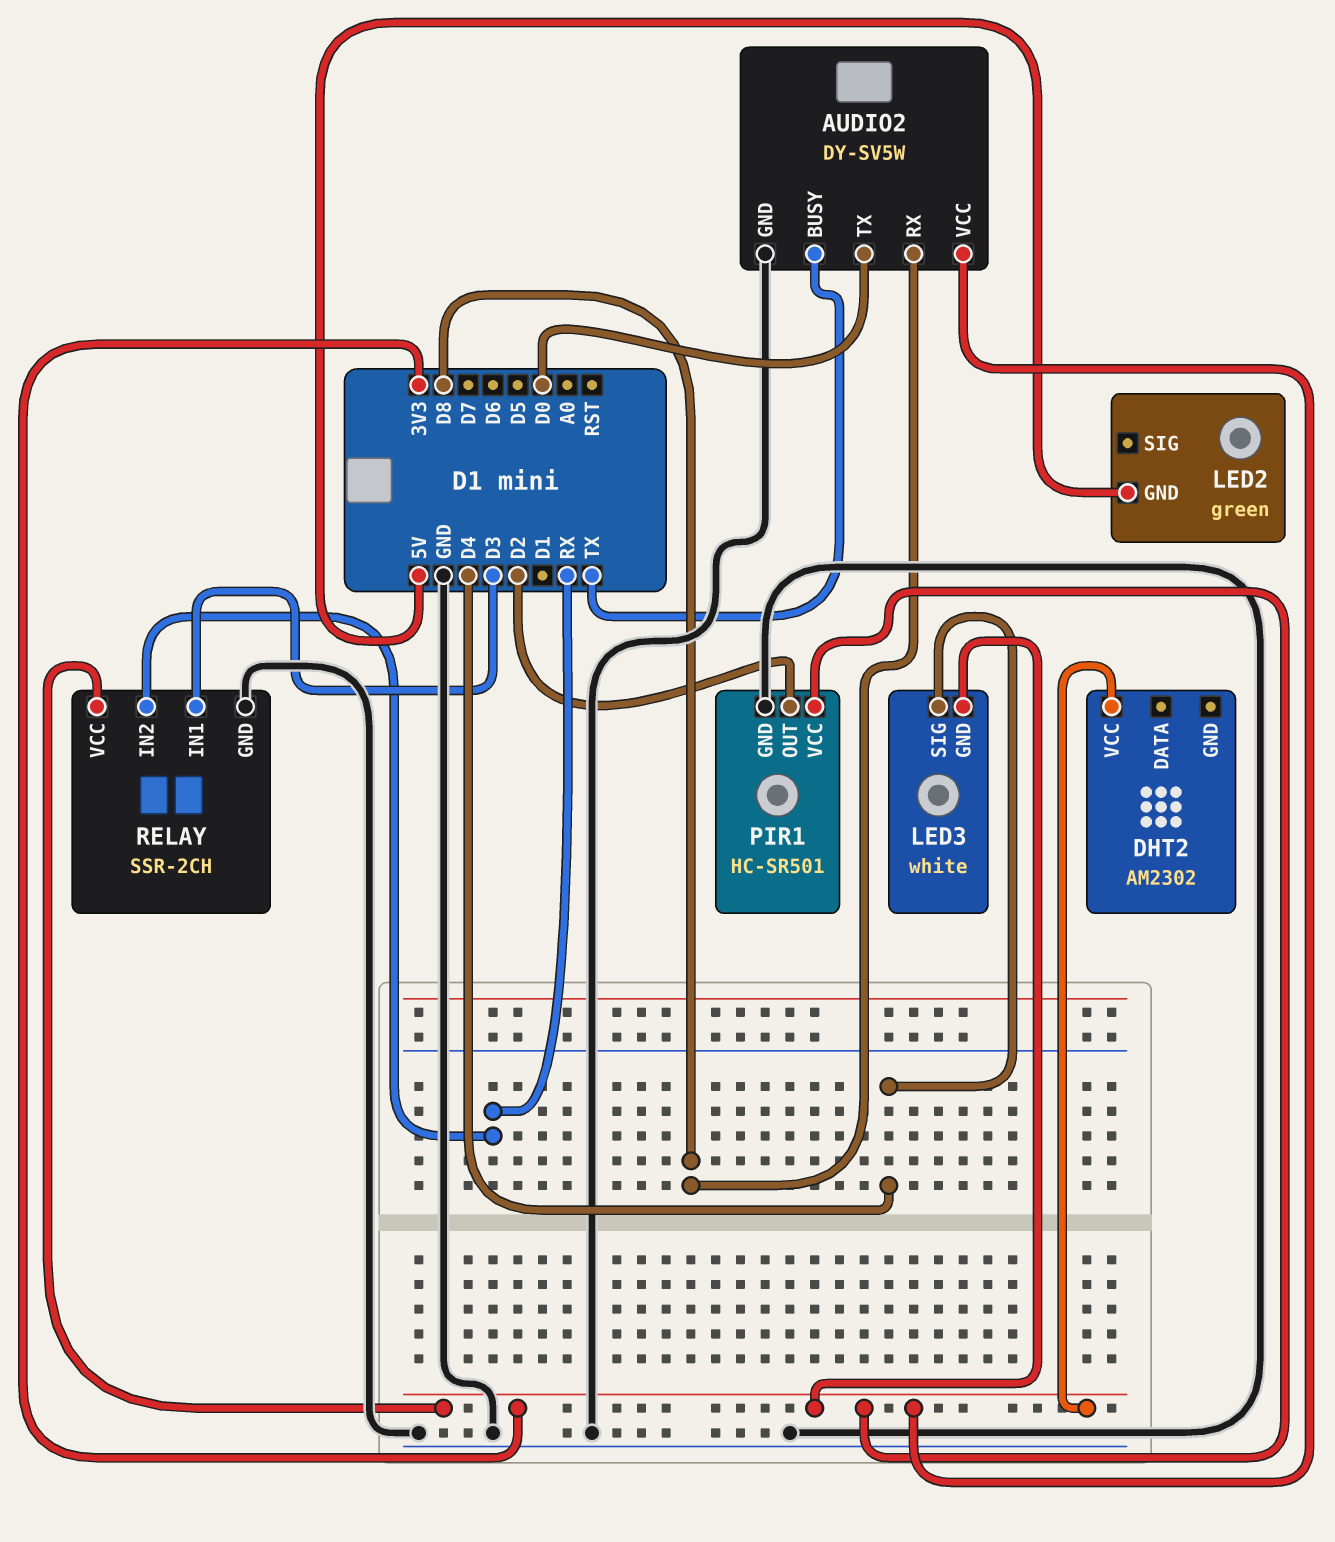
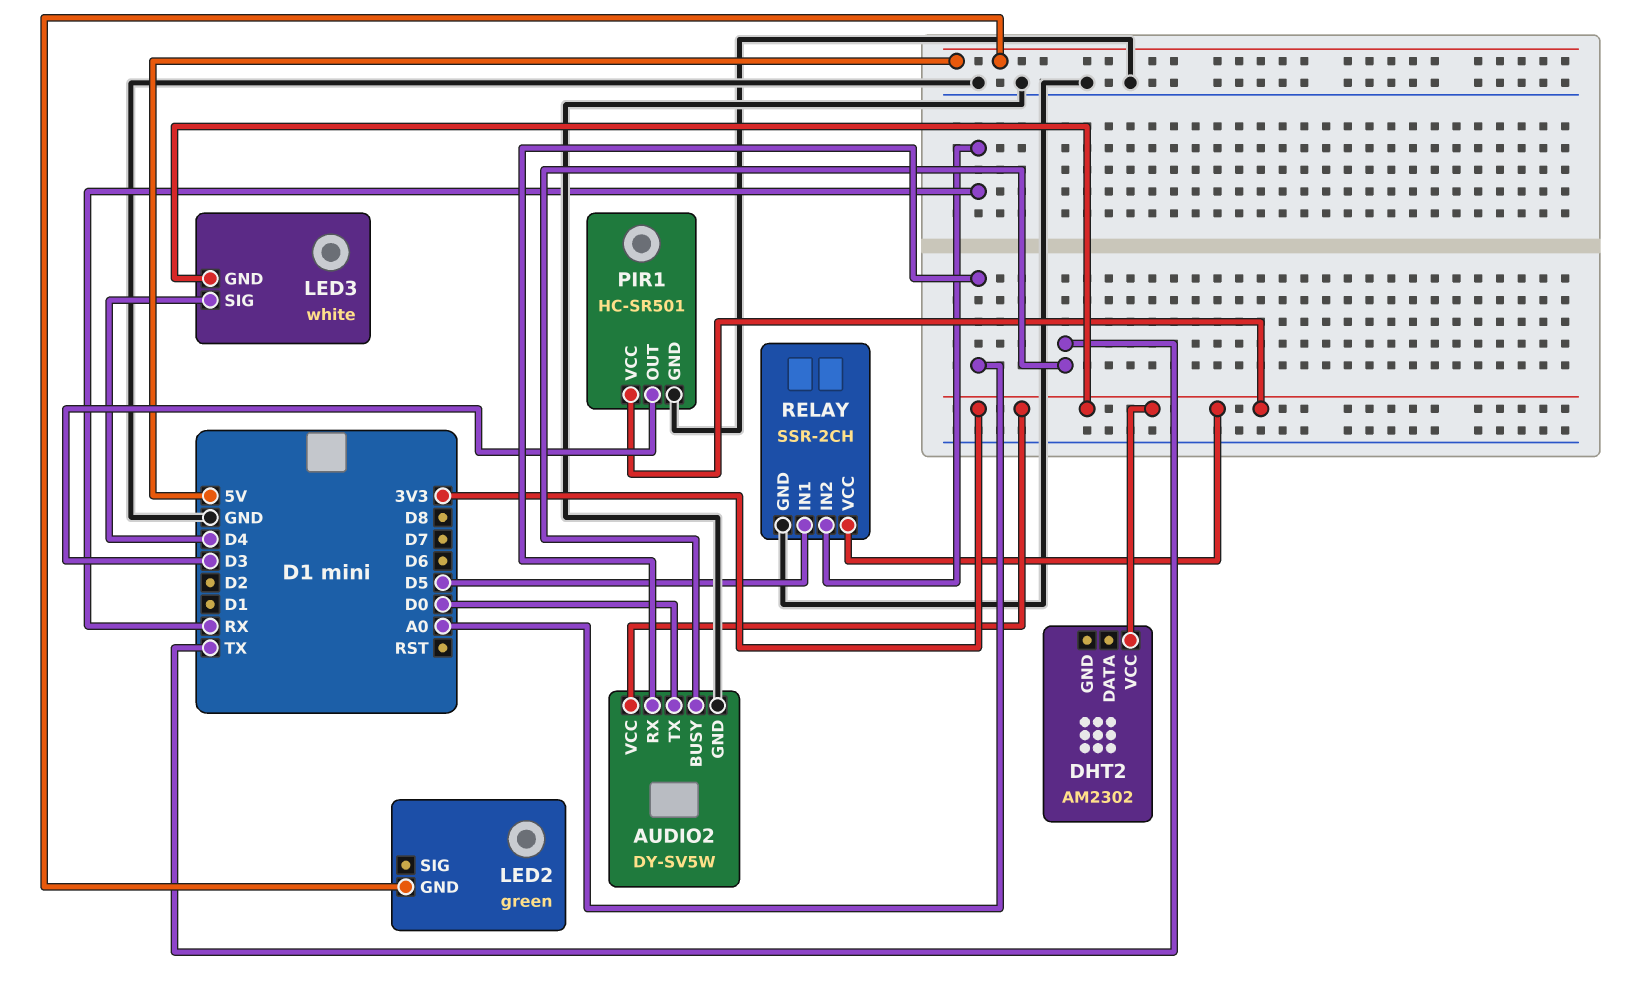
AUDIO2 pin RX: D8 -> A0
PIR1 pin OUT: D2 -> D3
RELAY pin IN1: D3 -> D5

